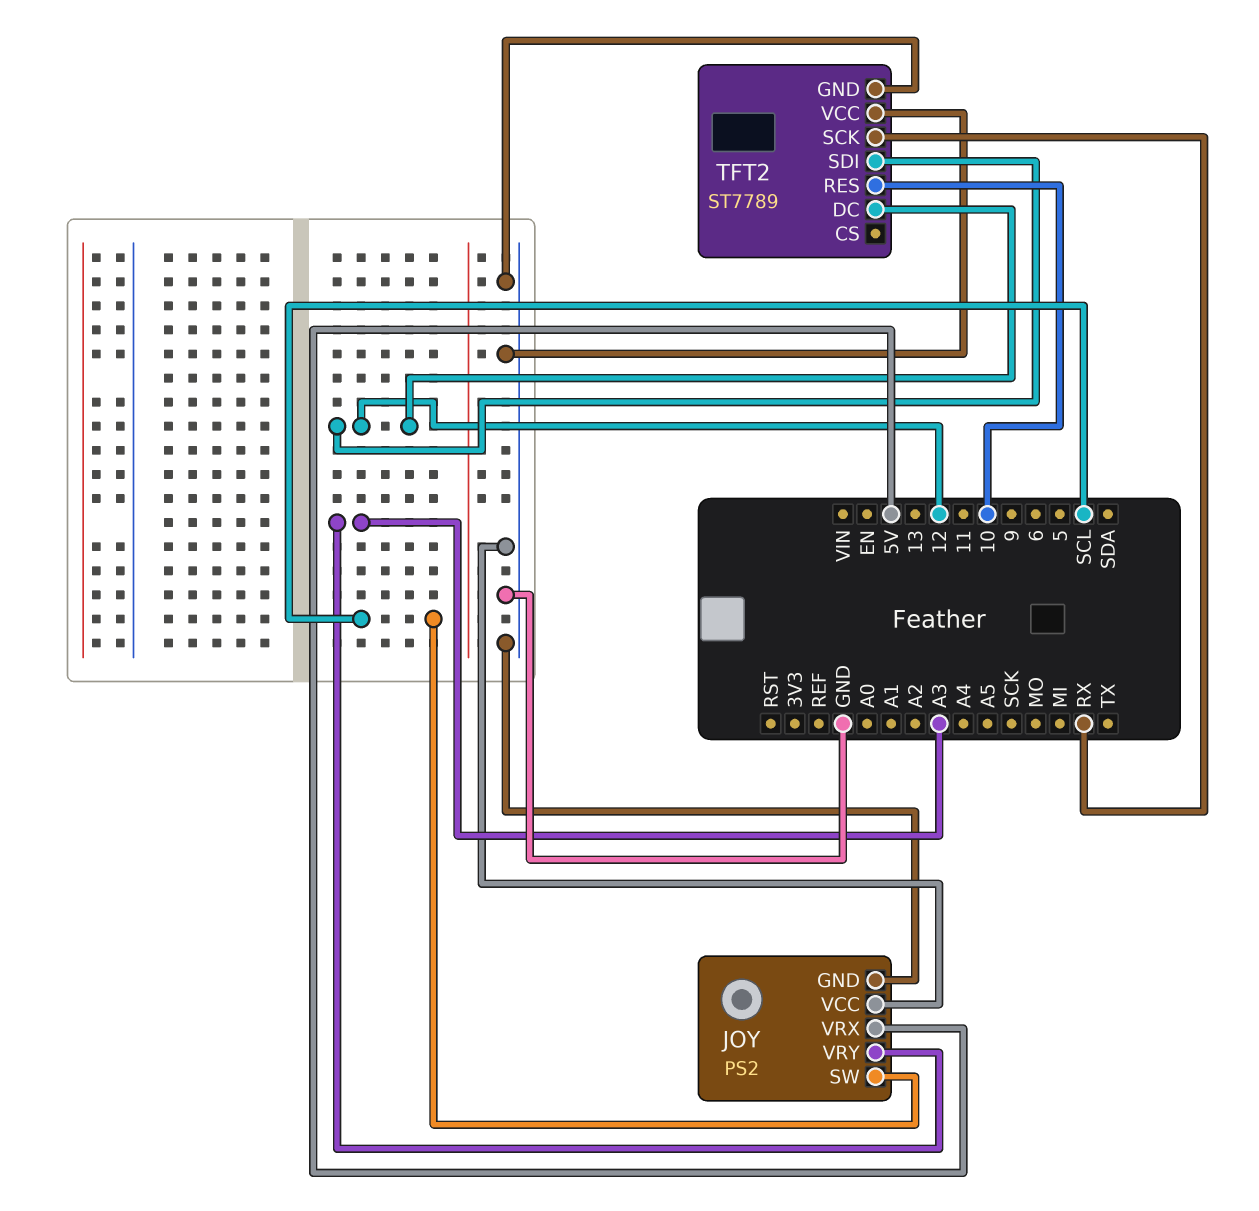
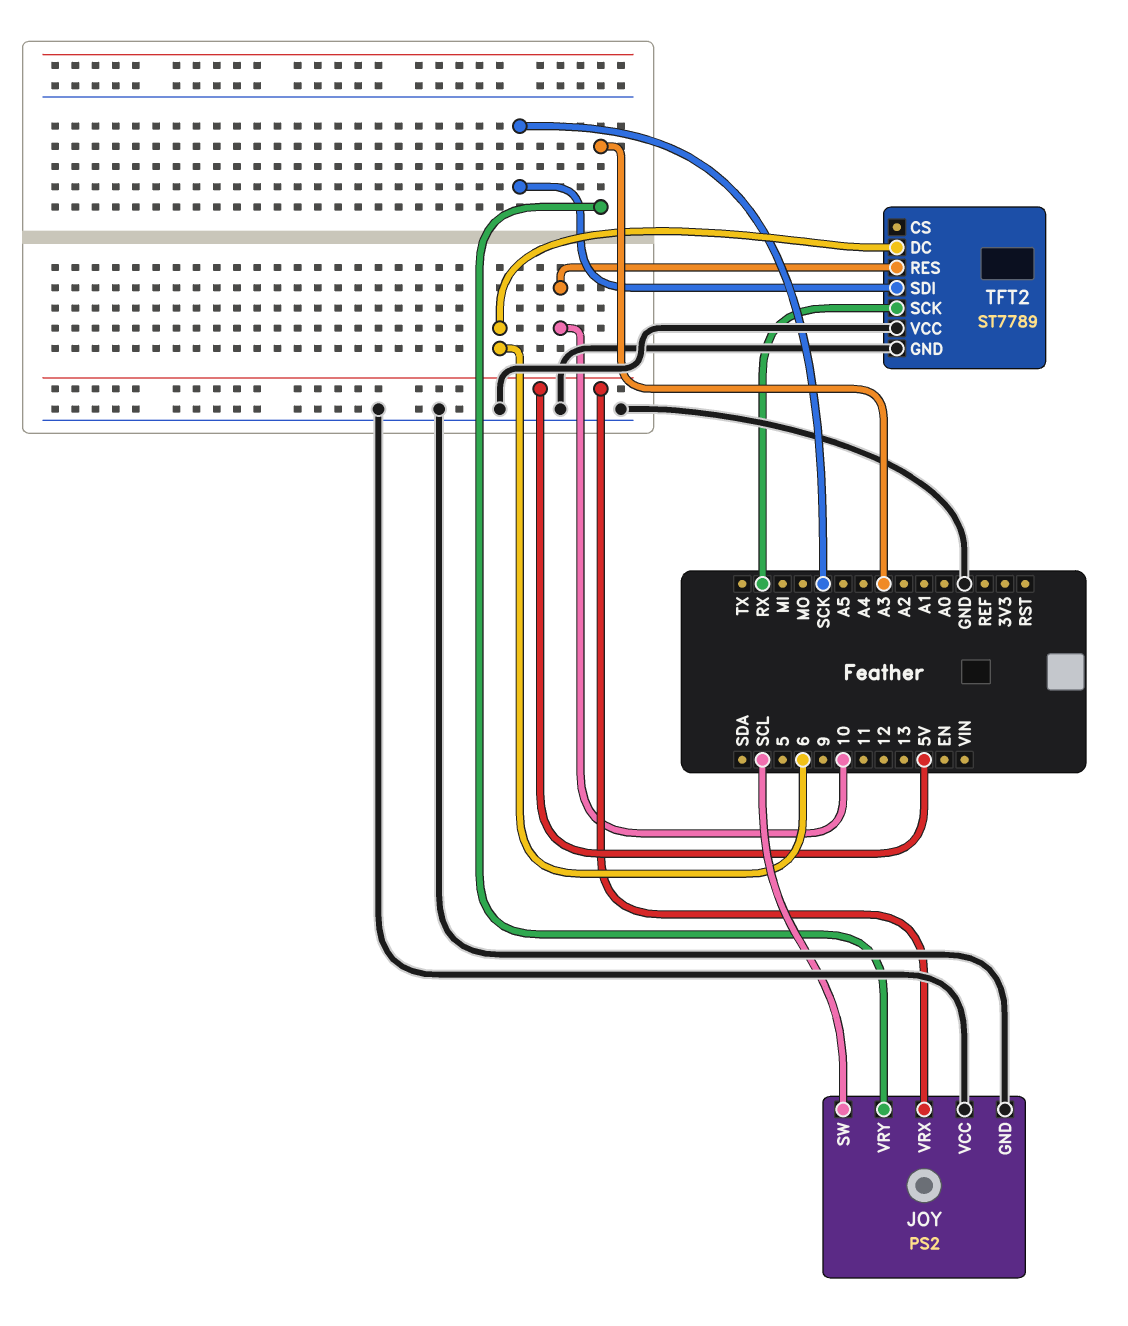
TFT2 pin DC: 12 -> 6
TFT2 pin SDI: 12 -> SCK

